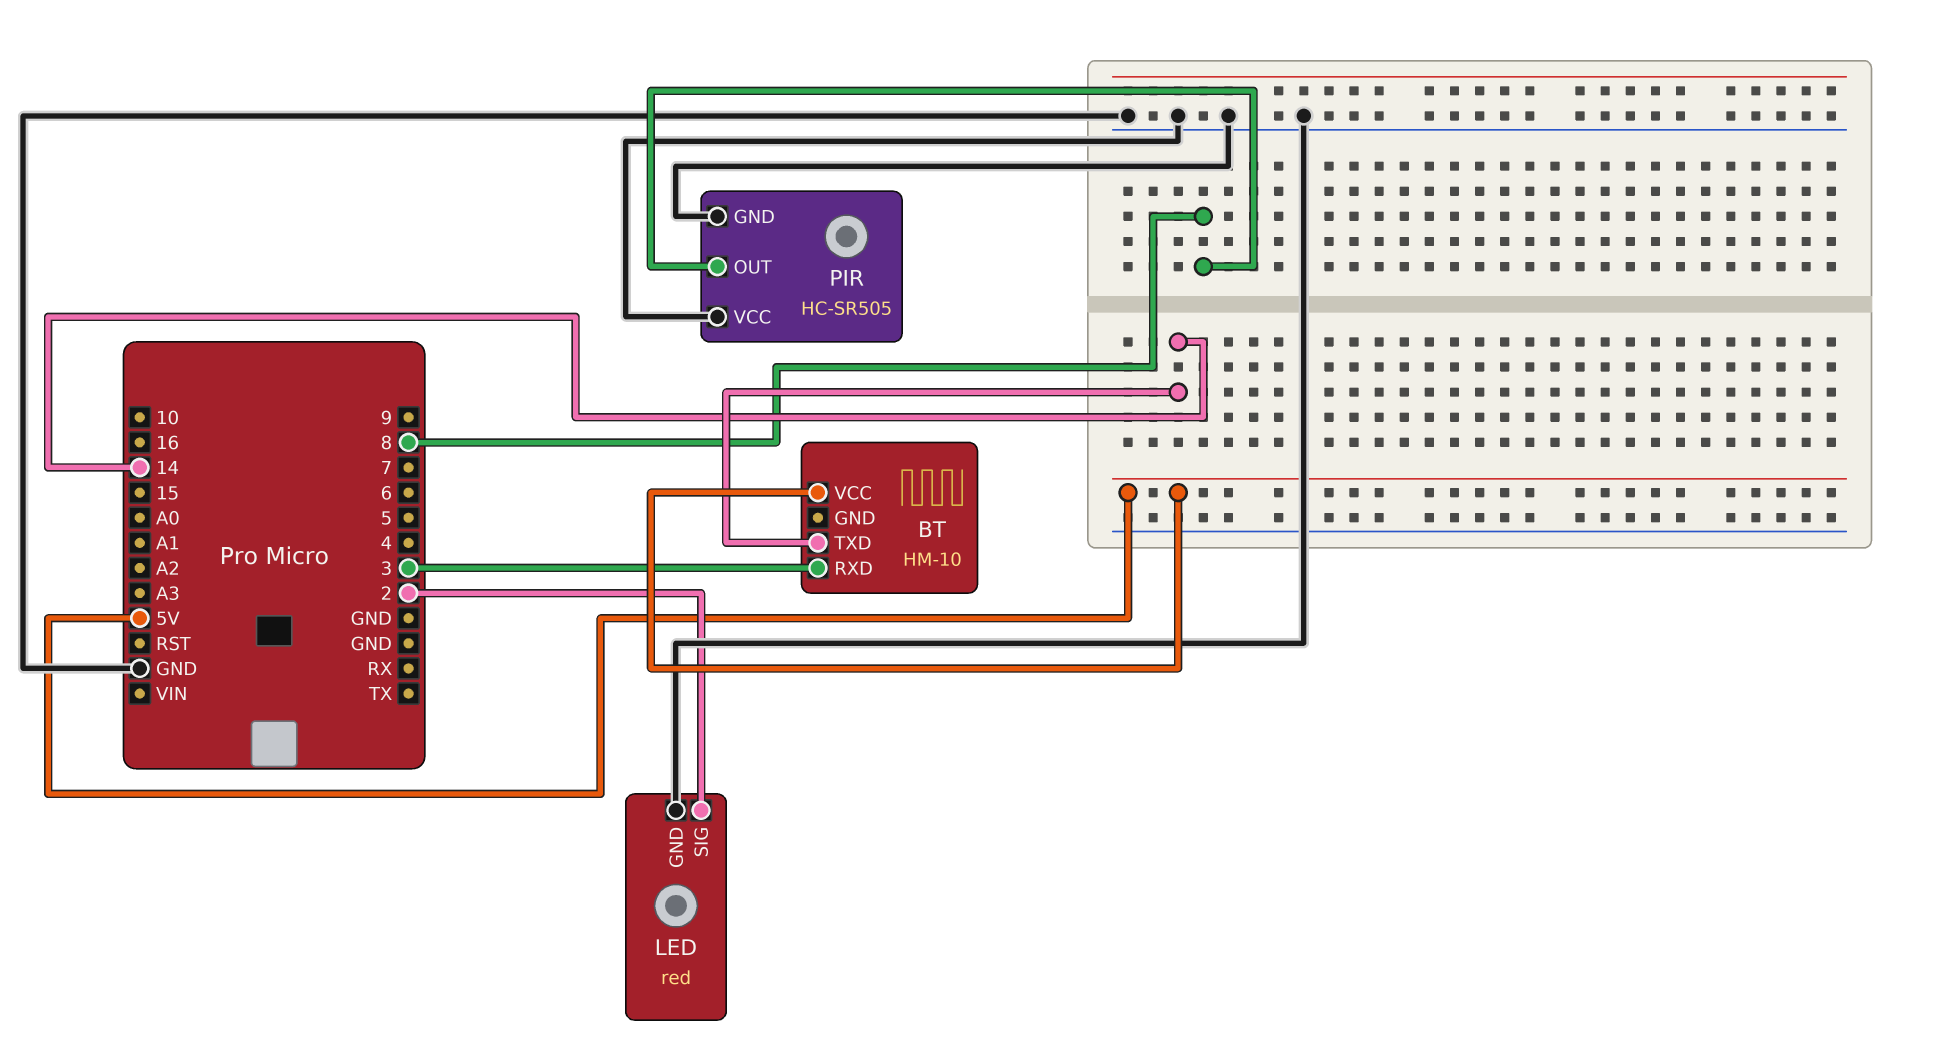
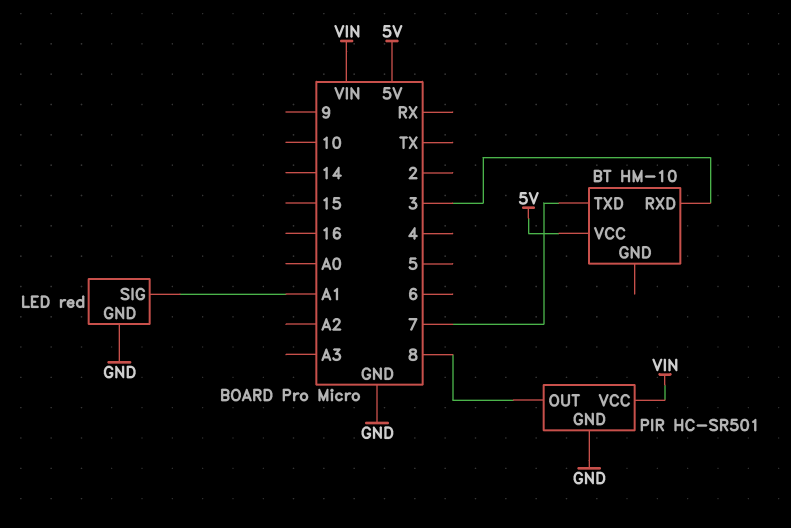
BT pin TXD: 14 -> 7
LED pin SIG: 2 -> A1
PIR: HC-SR505 -> HC-SR501
PIR pin VCC: GND -> VIN

